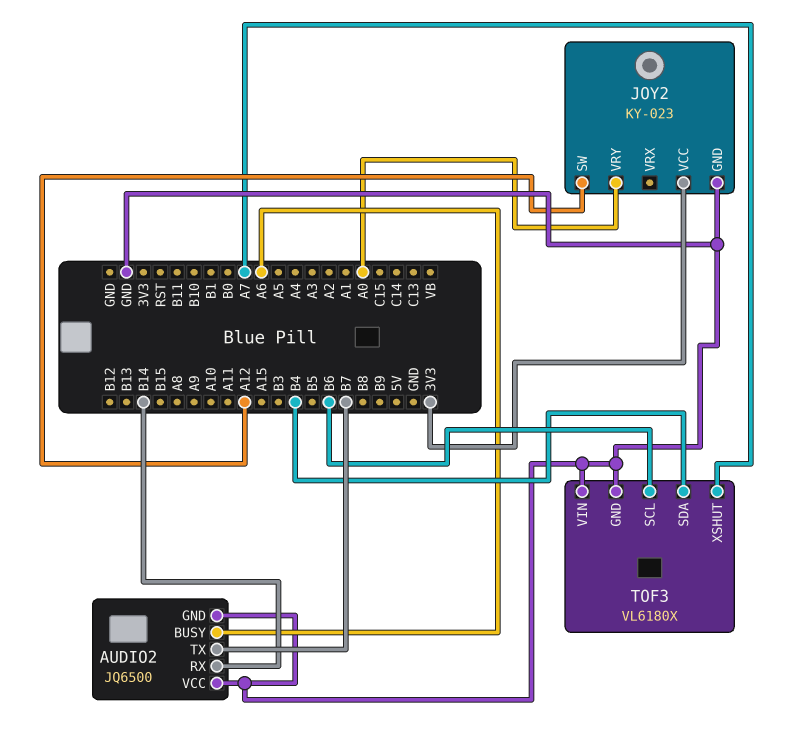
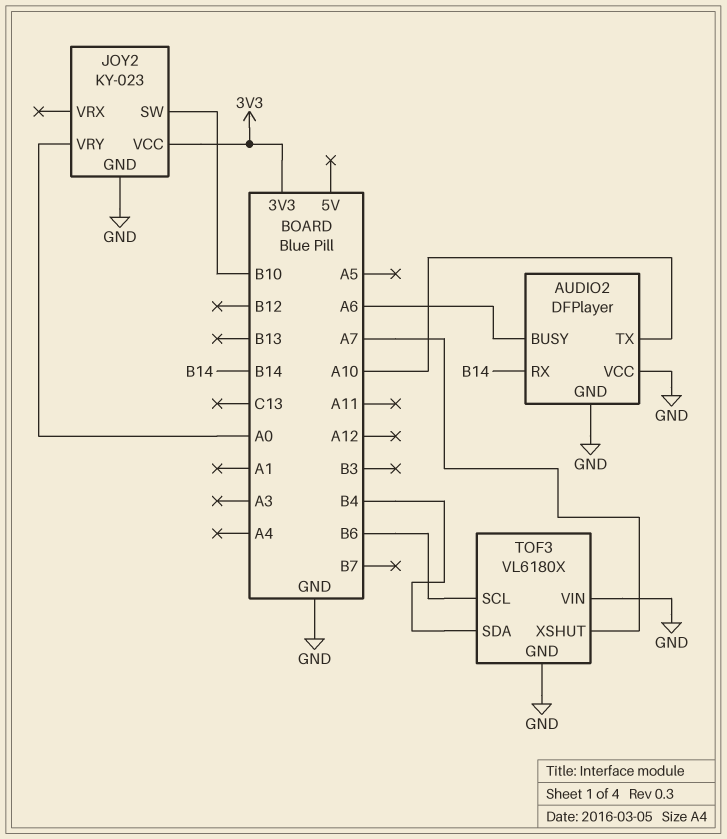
AUDIO2: JQ6500 -> DFPlayer
AUDIO2 pin TX: B7 -> A10
JOY2 pin SW: A12 -> B10

